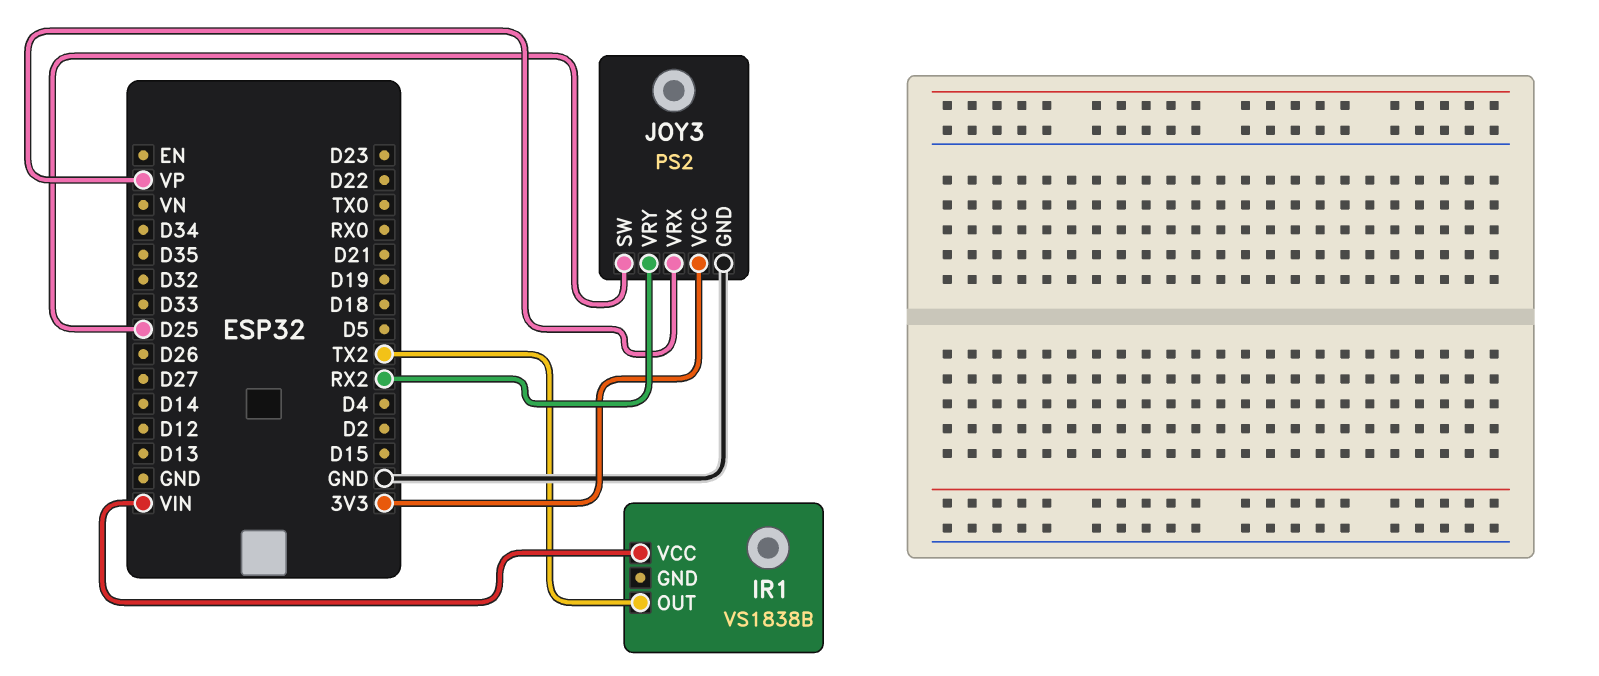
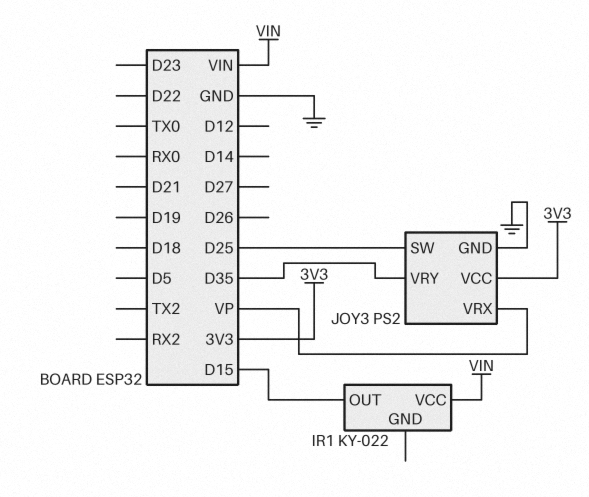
IR1: VS1838B -> KY-022
IR1 pin OUT: TX2 -> D15
JOY3 pin VRY: RX2 -> D35

